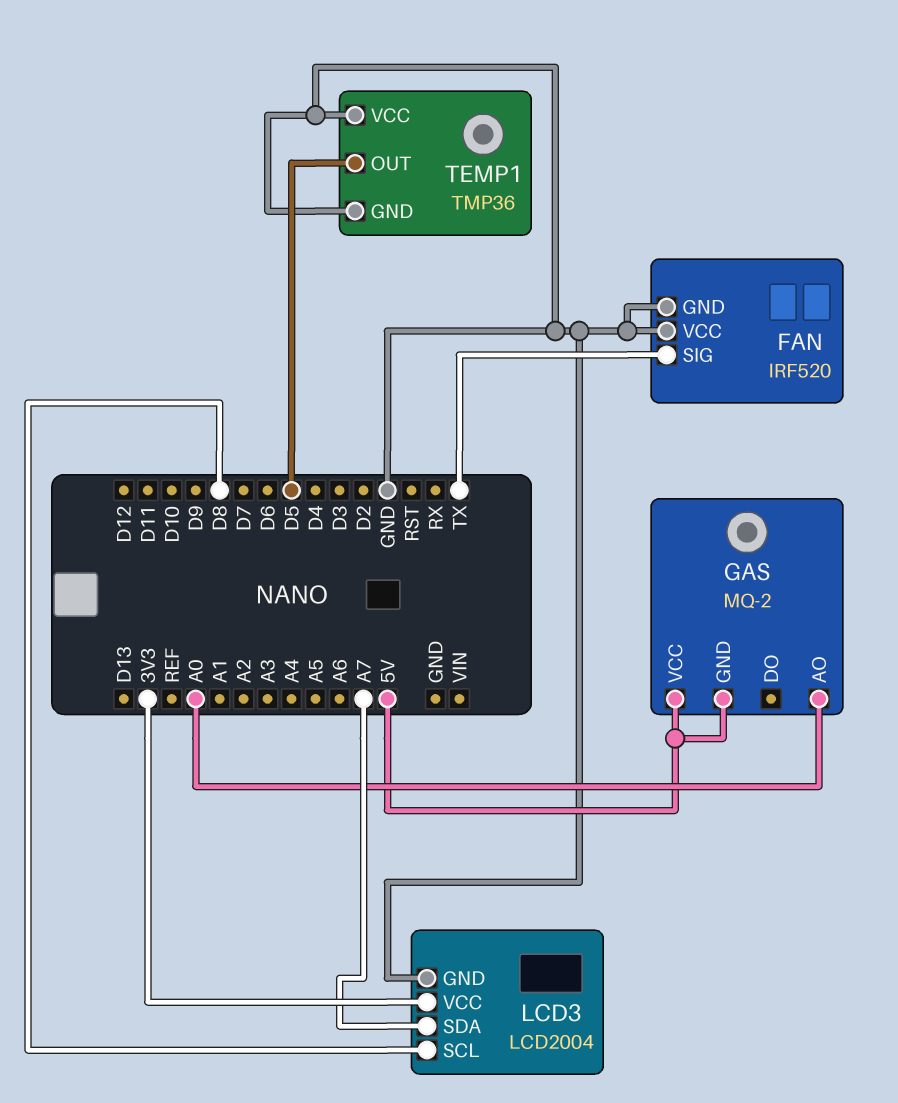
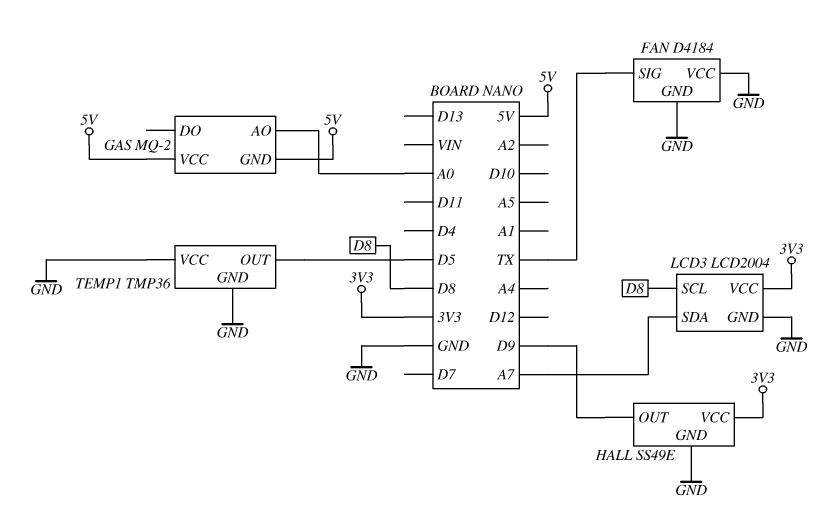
FAN: IRF520 -> D4184
HALL: none -> SS49E
HALL pin GND: none -> GND
HALL pin OUT: none -> D9
HALL pin VCC: none -> 3V3

